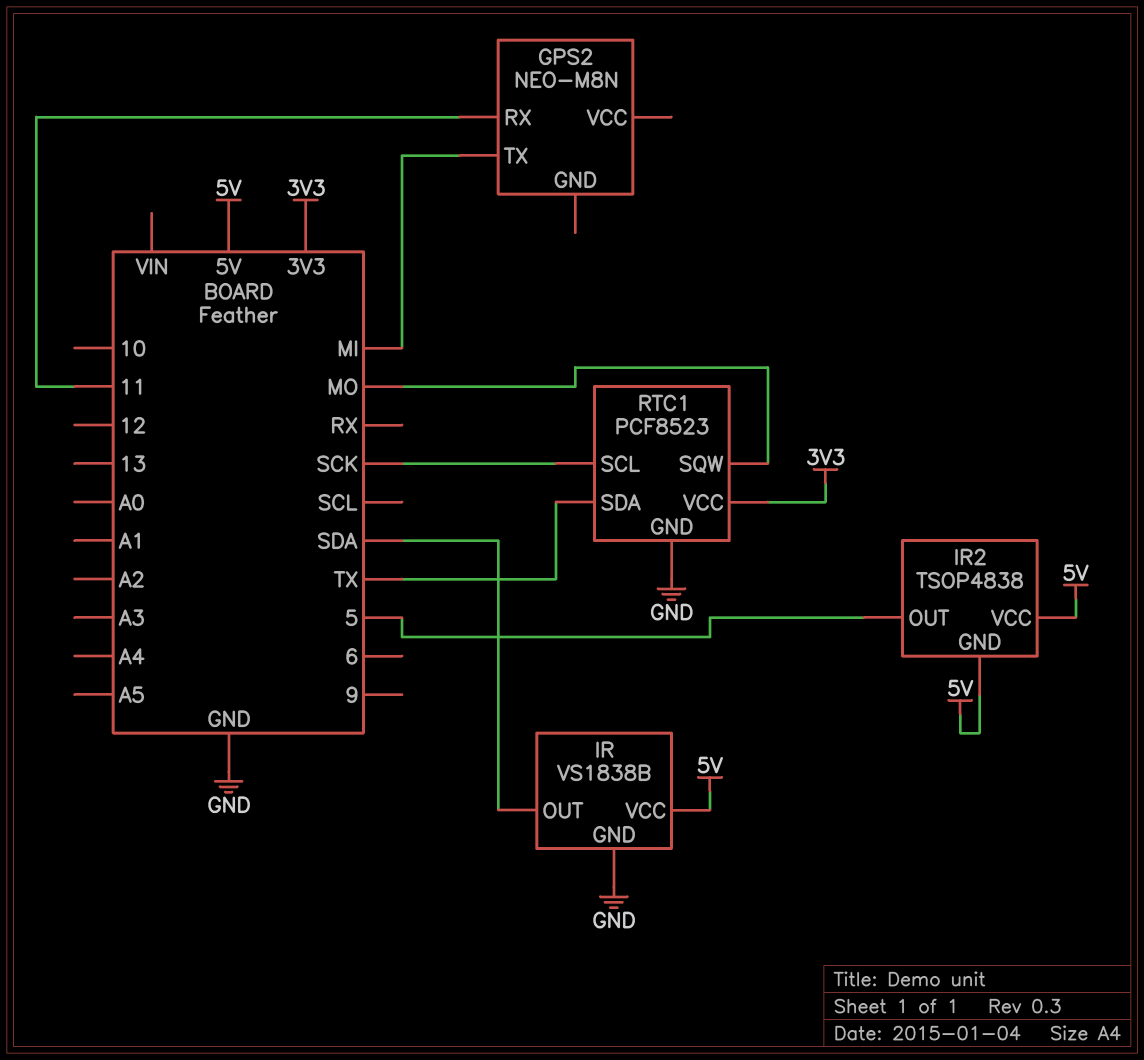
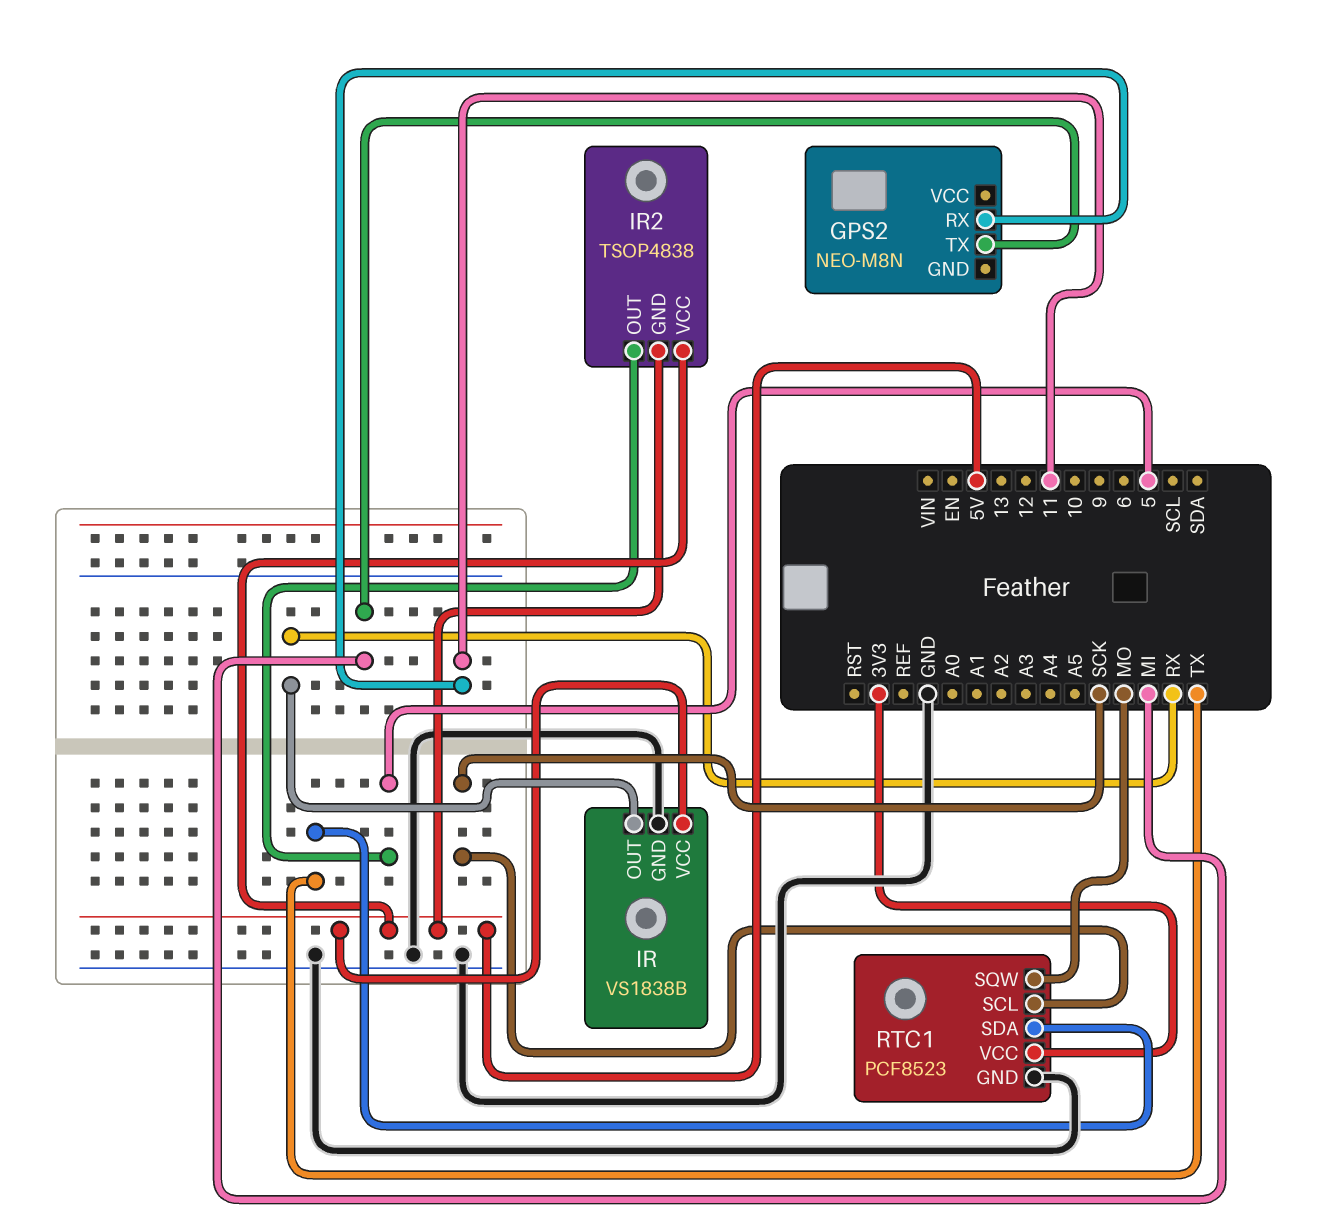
IR pin OUT: SDA -> RX

